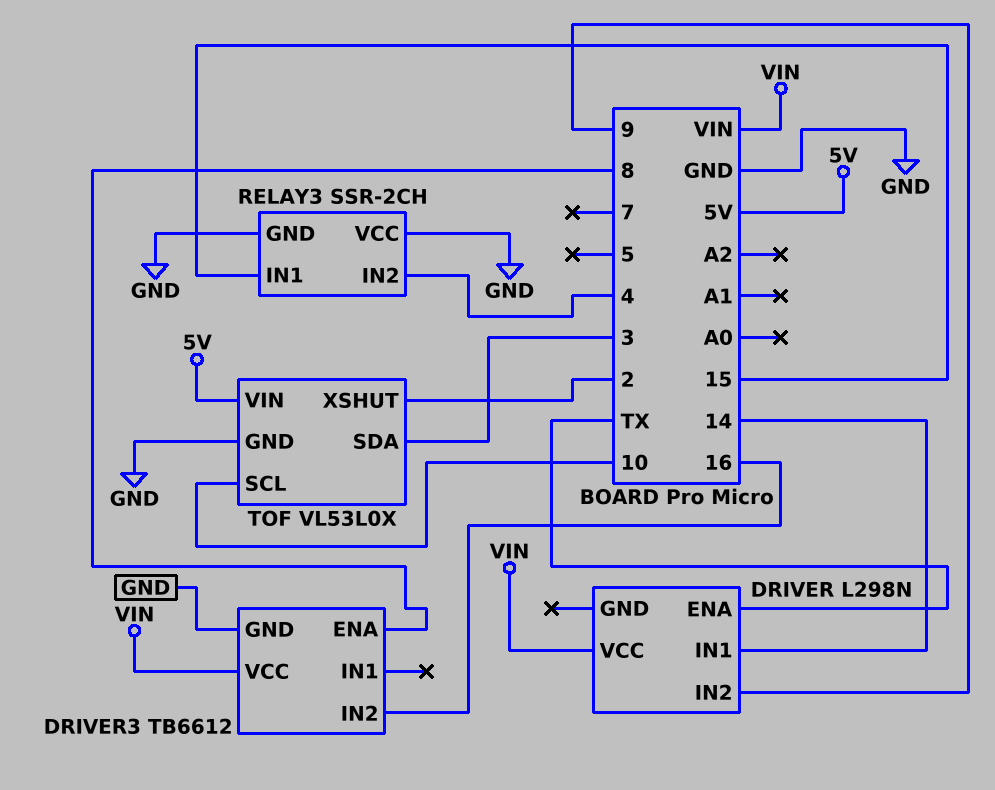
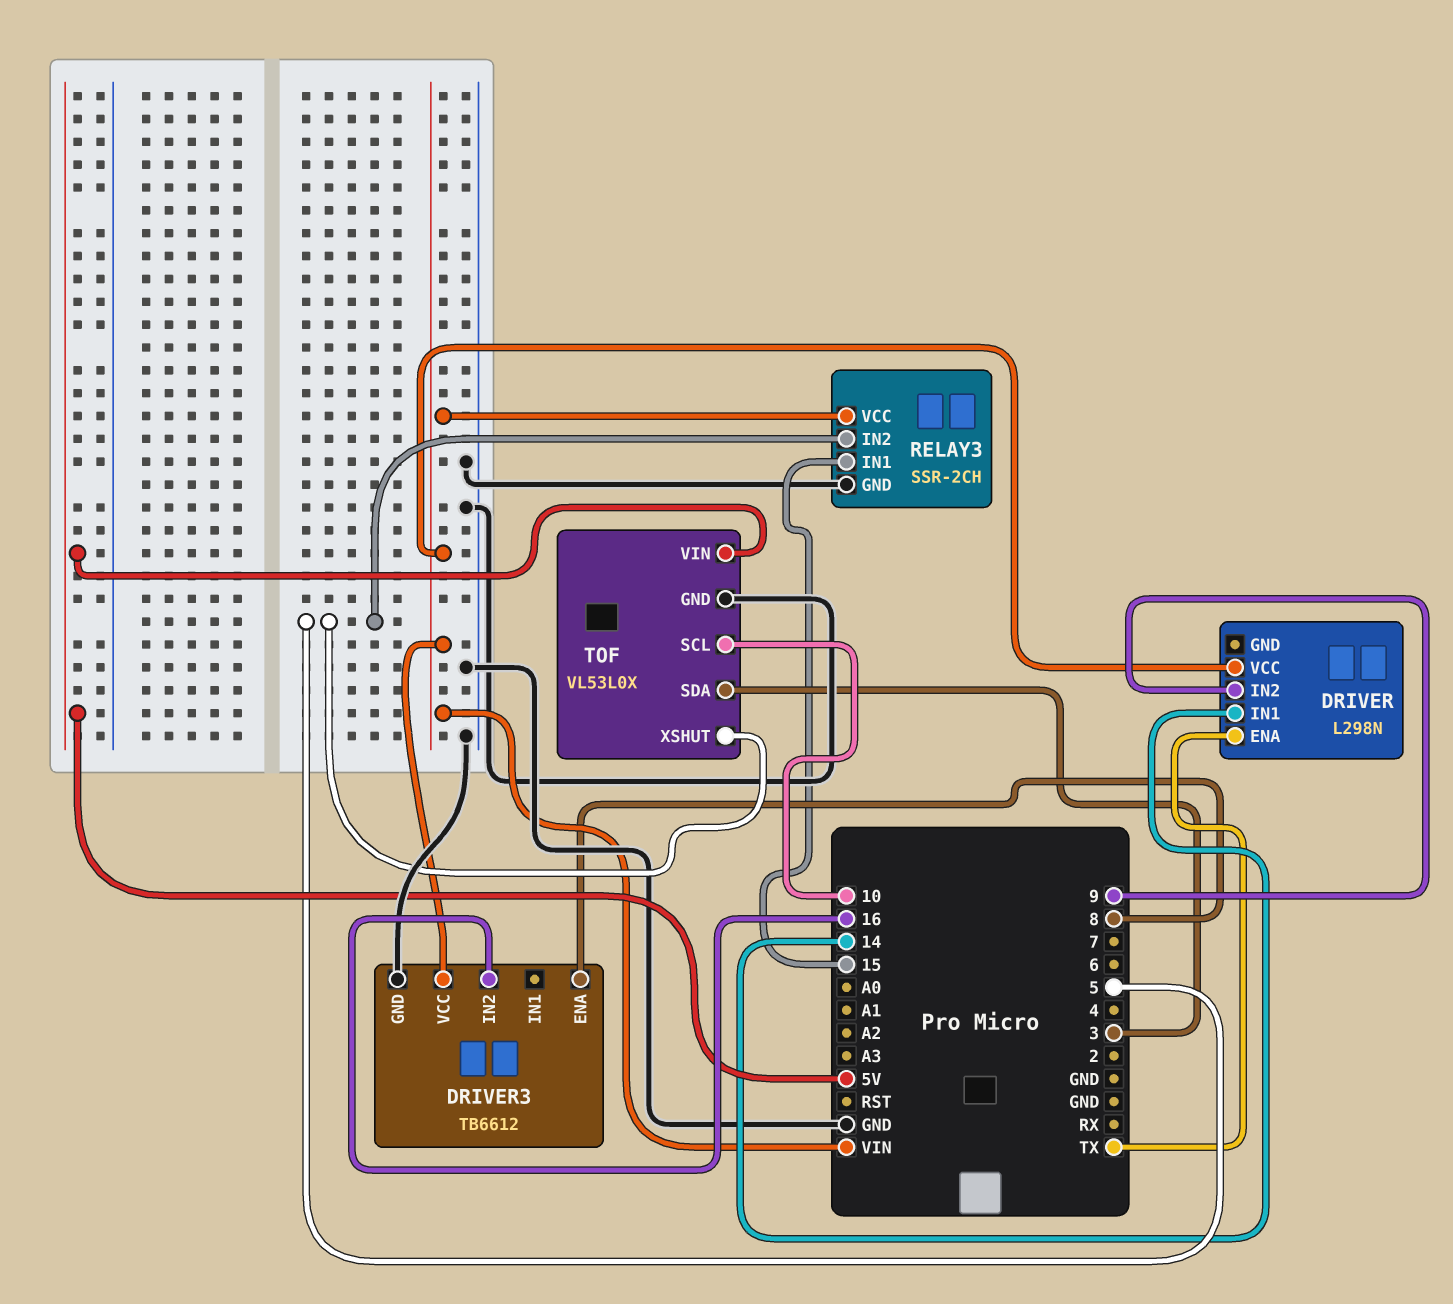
RELAY3 pin IN2: 4 -> 5
RELAY3 pin VCC: GND -> VIN
TOF pin XSHUT: 2 -> 5

